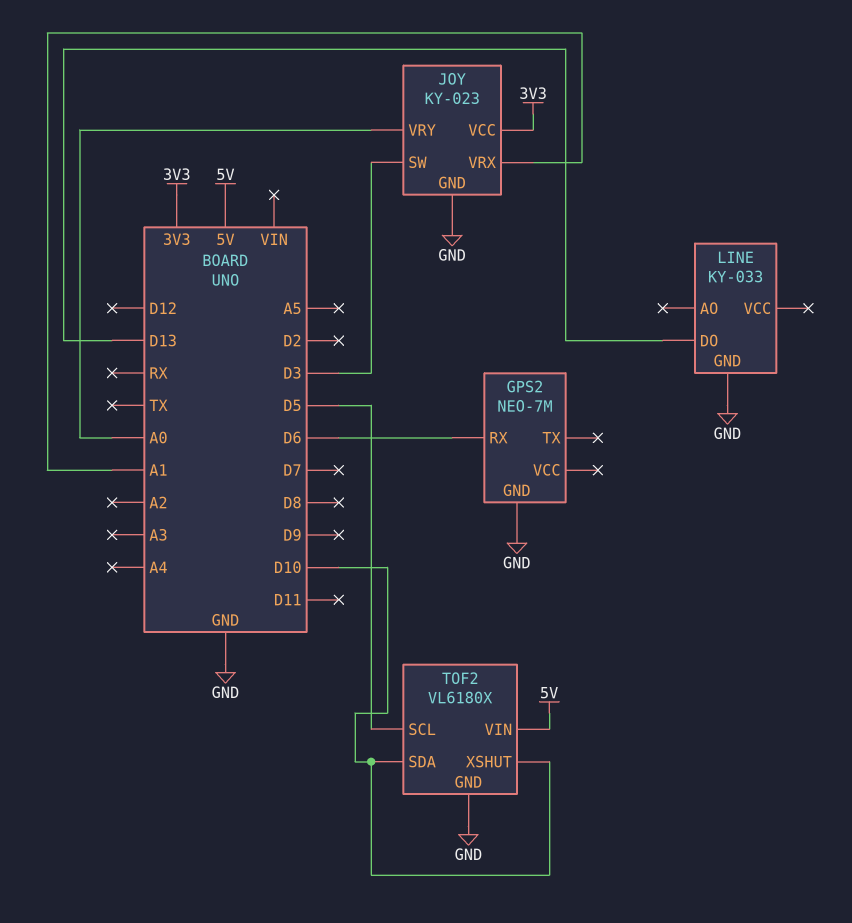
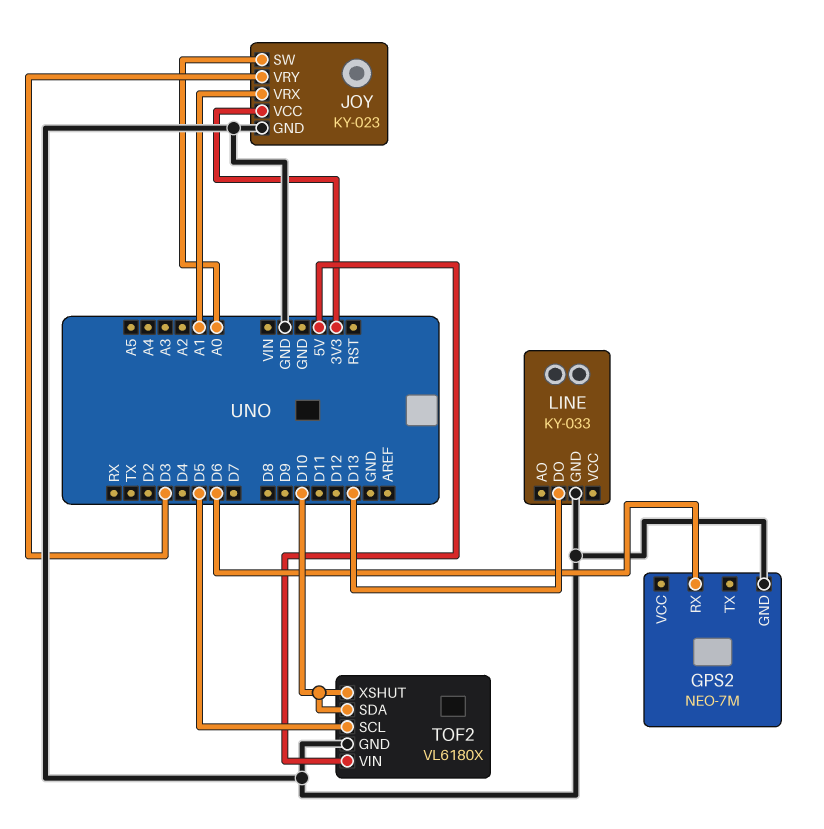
JOY pin SW: D3 -> A0
JOY pin VRY: A0 -> D3

